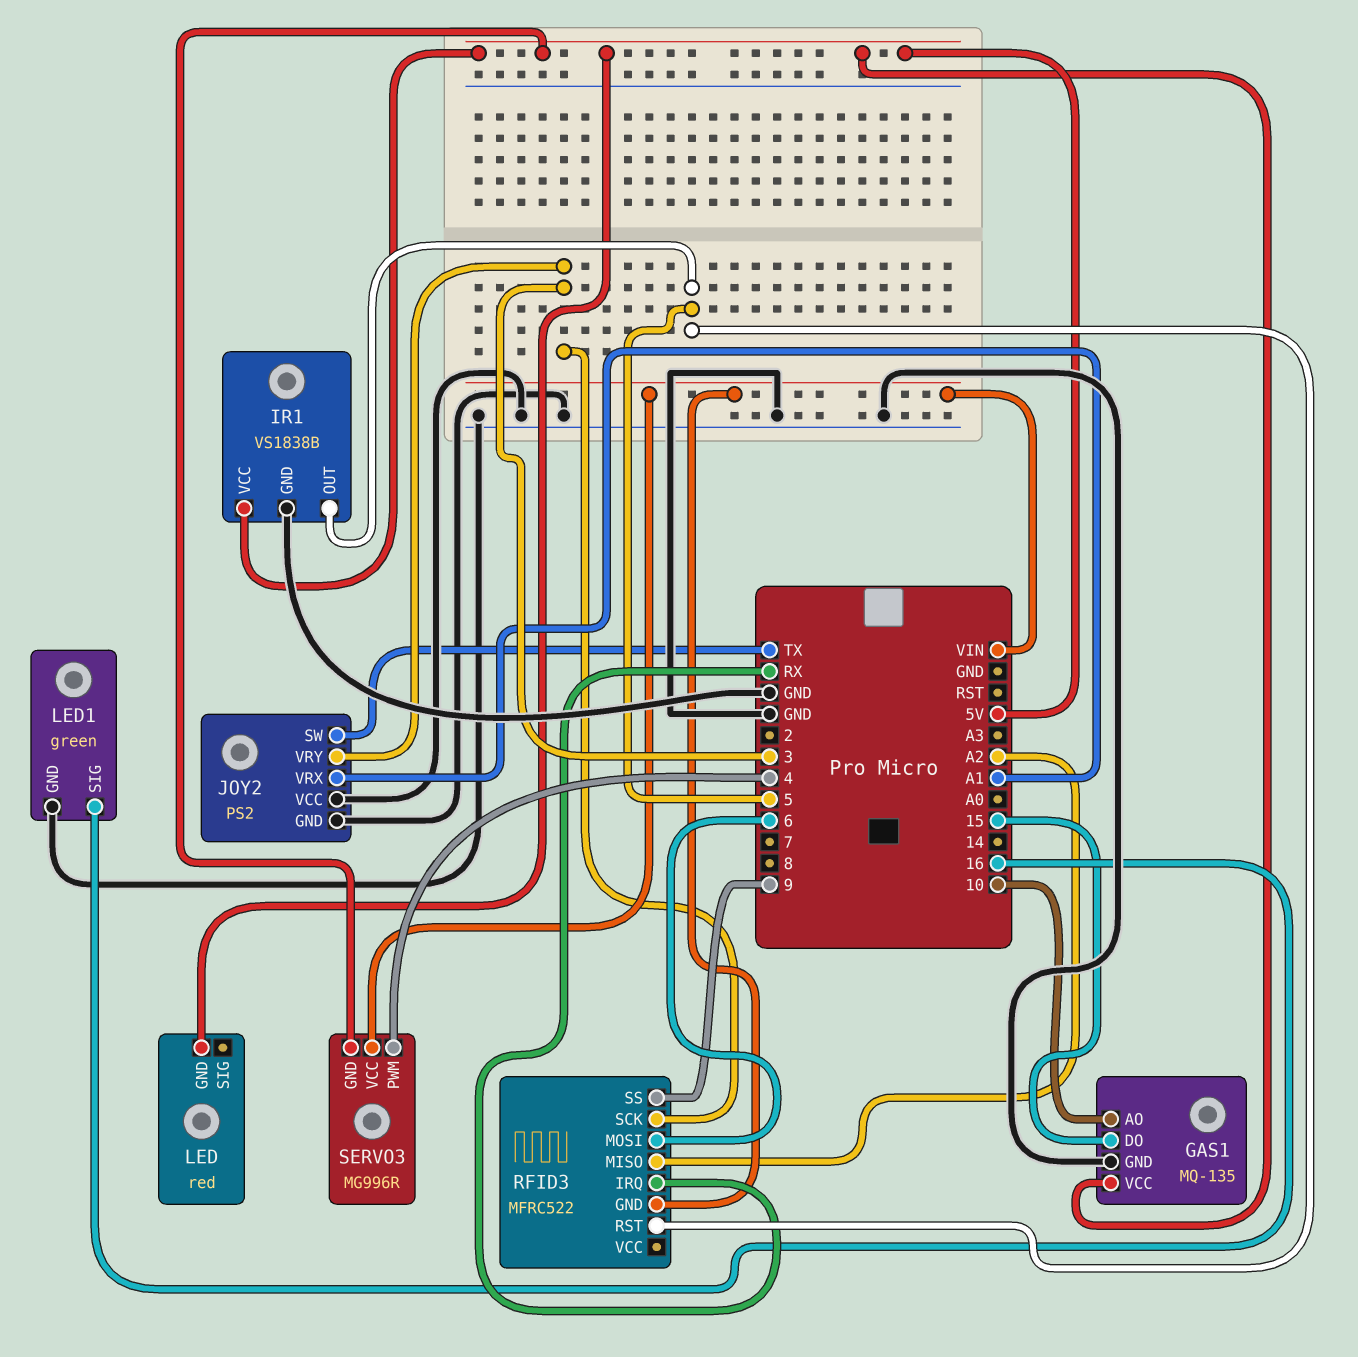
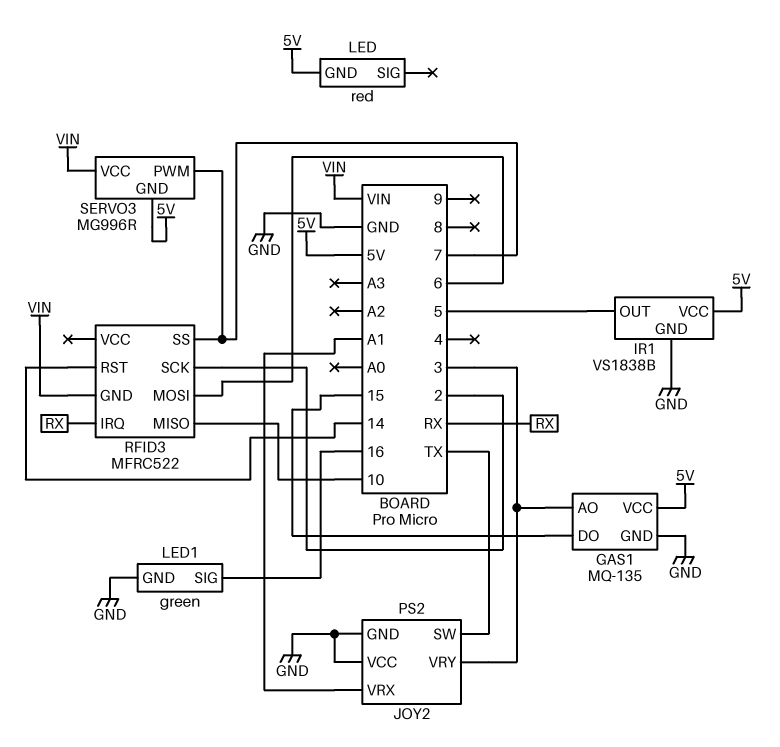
GAS1 pin AO: 10 -> 3
RFID3 pin MISO: A2 -> 10
RFID3 pin RST: 5 -> 14
RFID3 pin SCK: 3 -> 2
RFID3 pin SS: 9 -> 7
SERVO3 pin PWM: 4 -> 7

